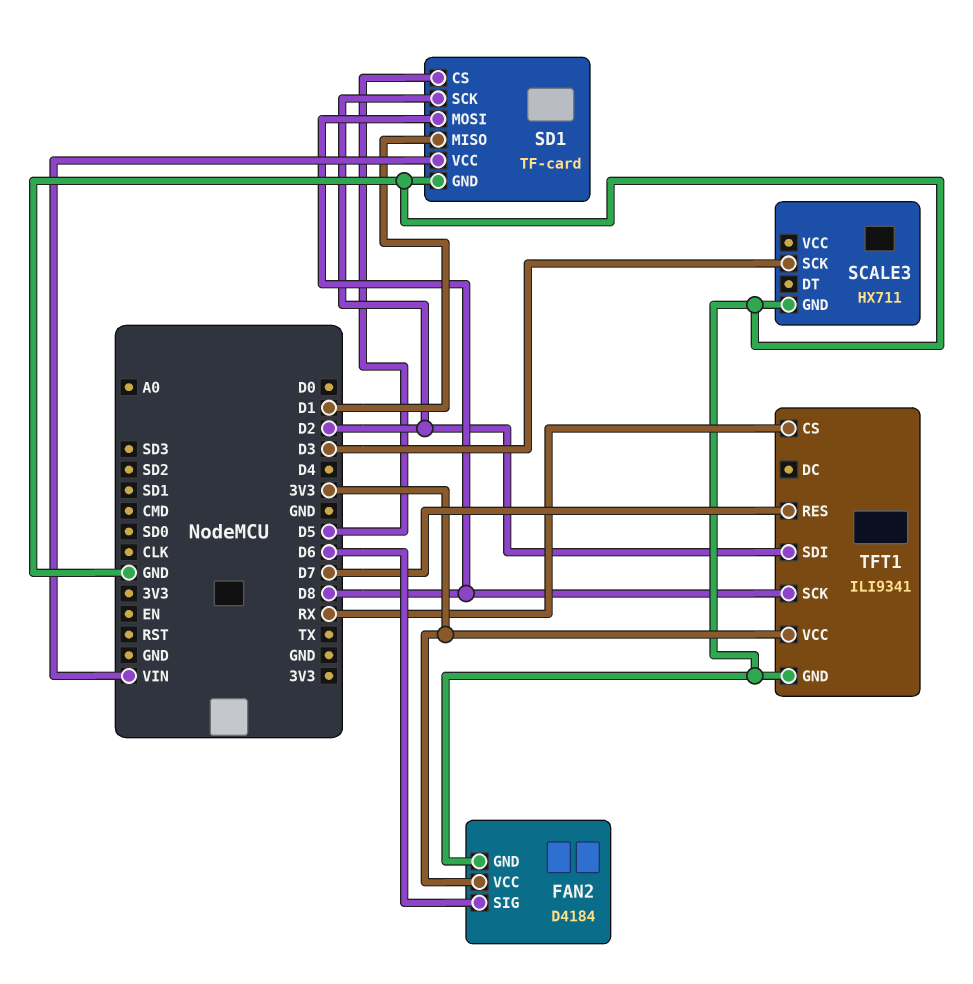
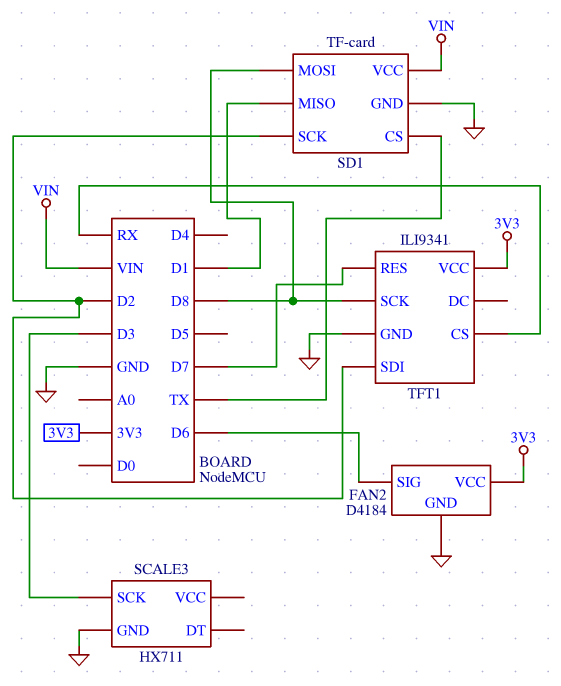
SD1 pin CS: D5 -> TX

